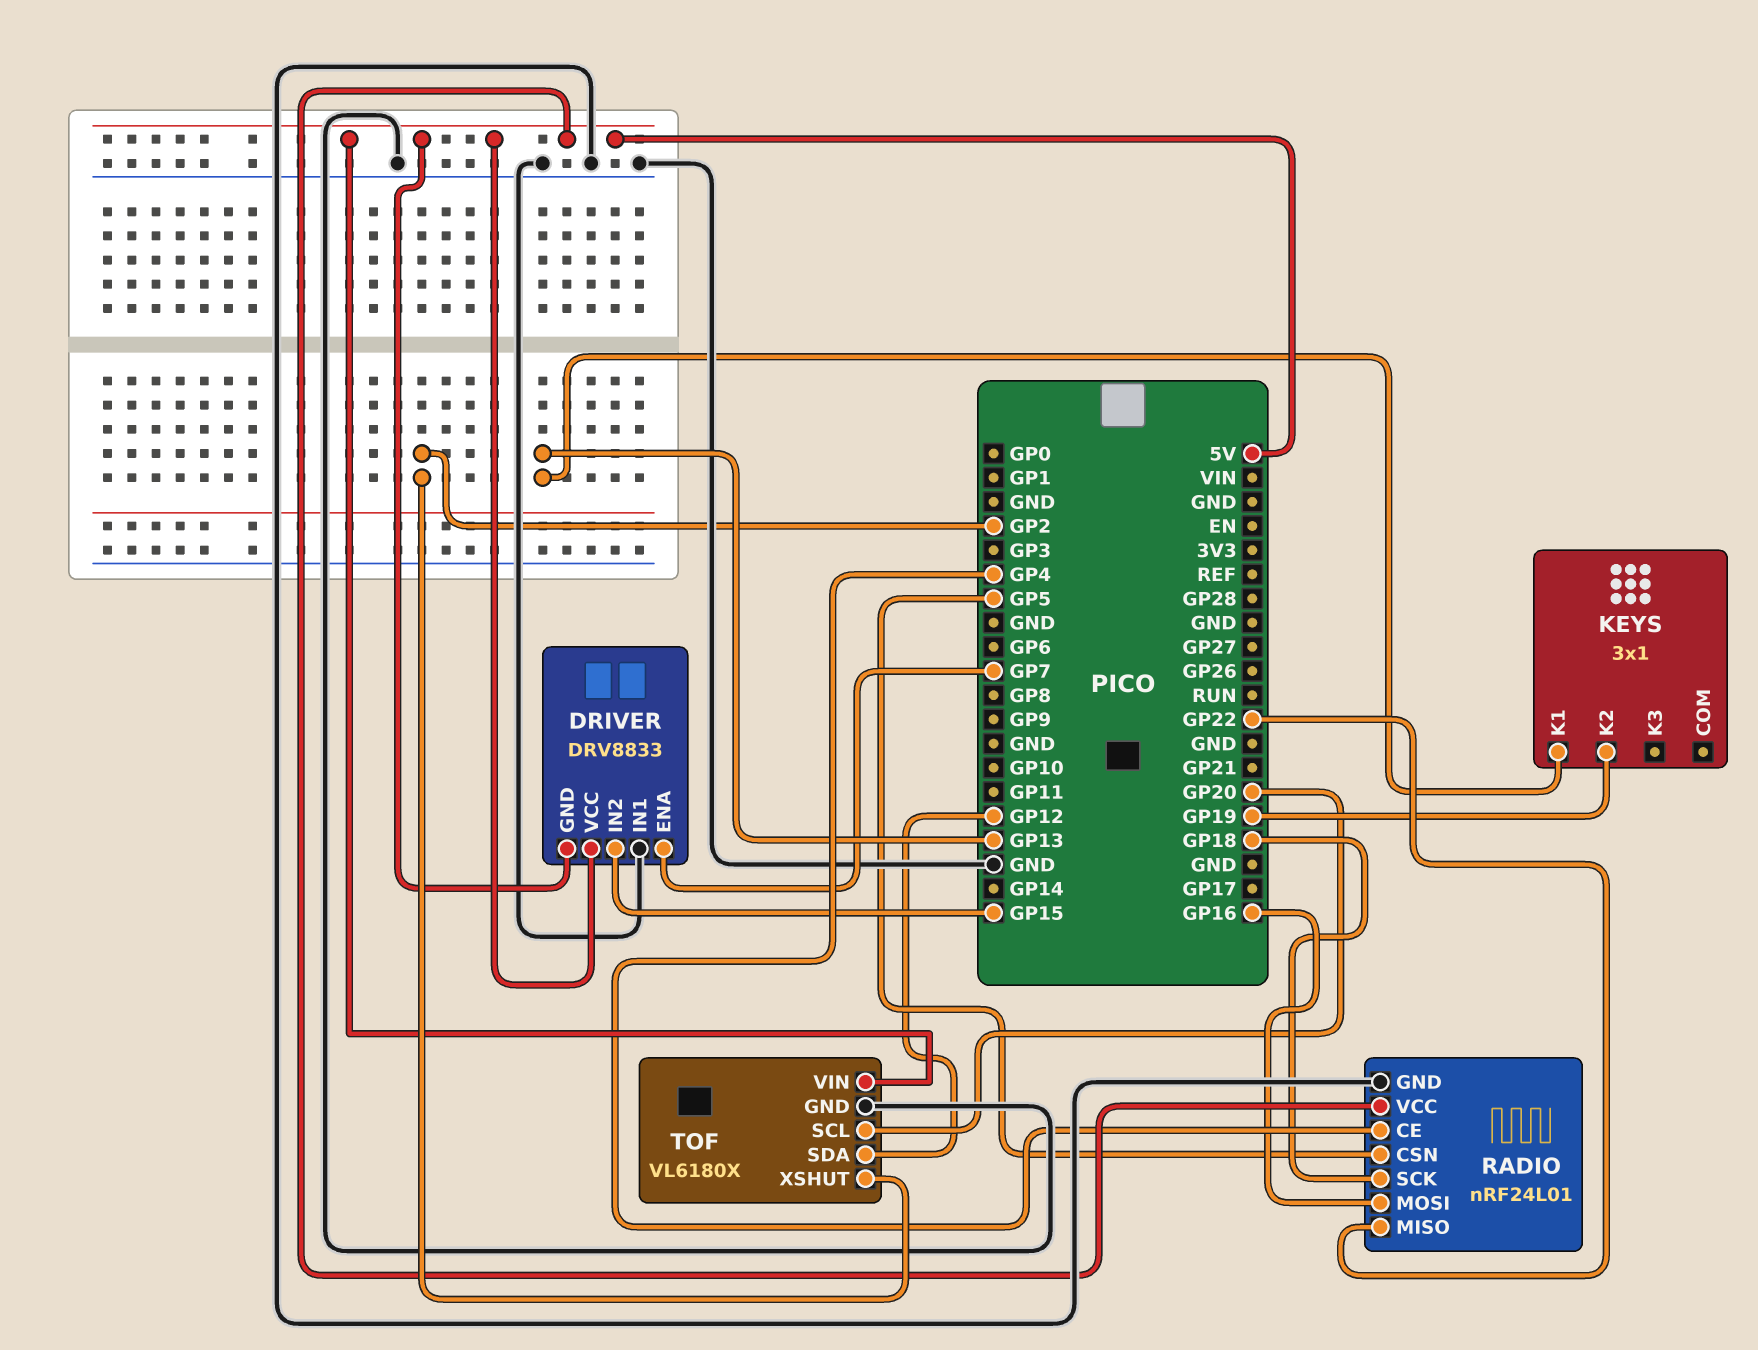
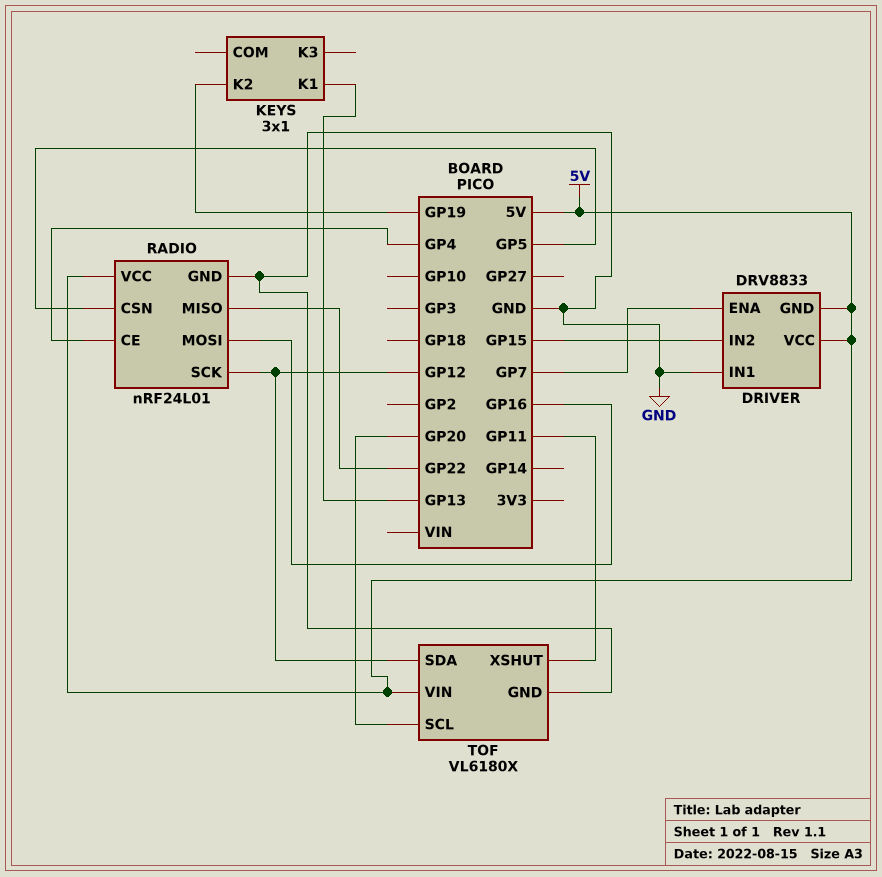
RADIO pin SCK: GP18 -> GP12
TOF pin XSHUT: GP2 -> GP11

